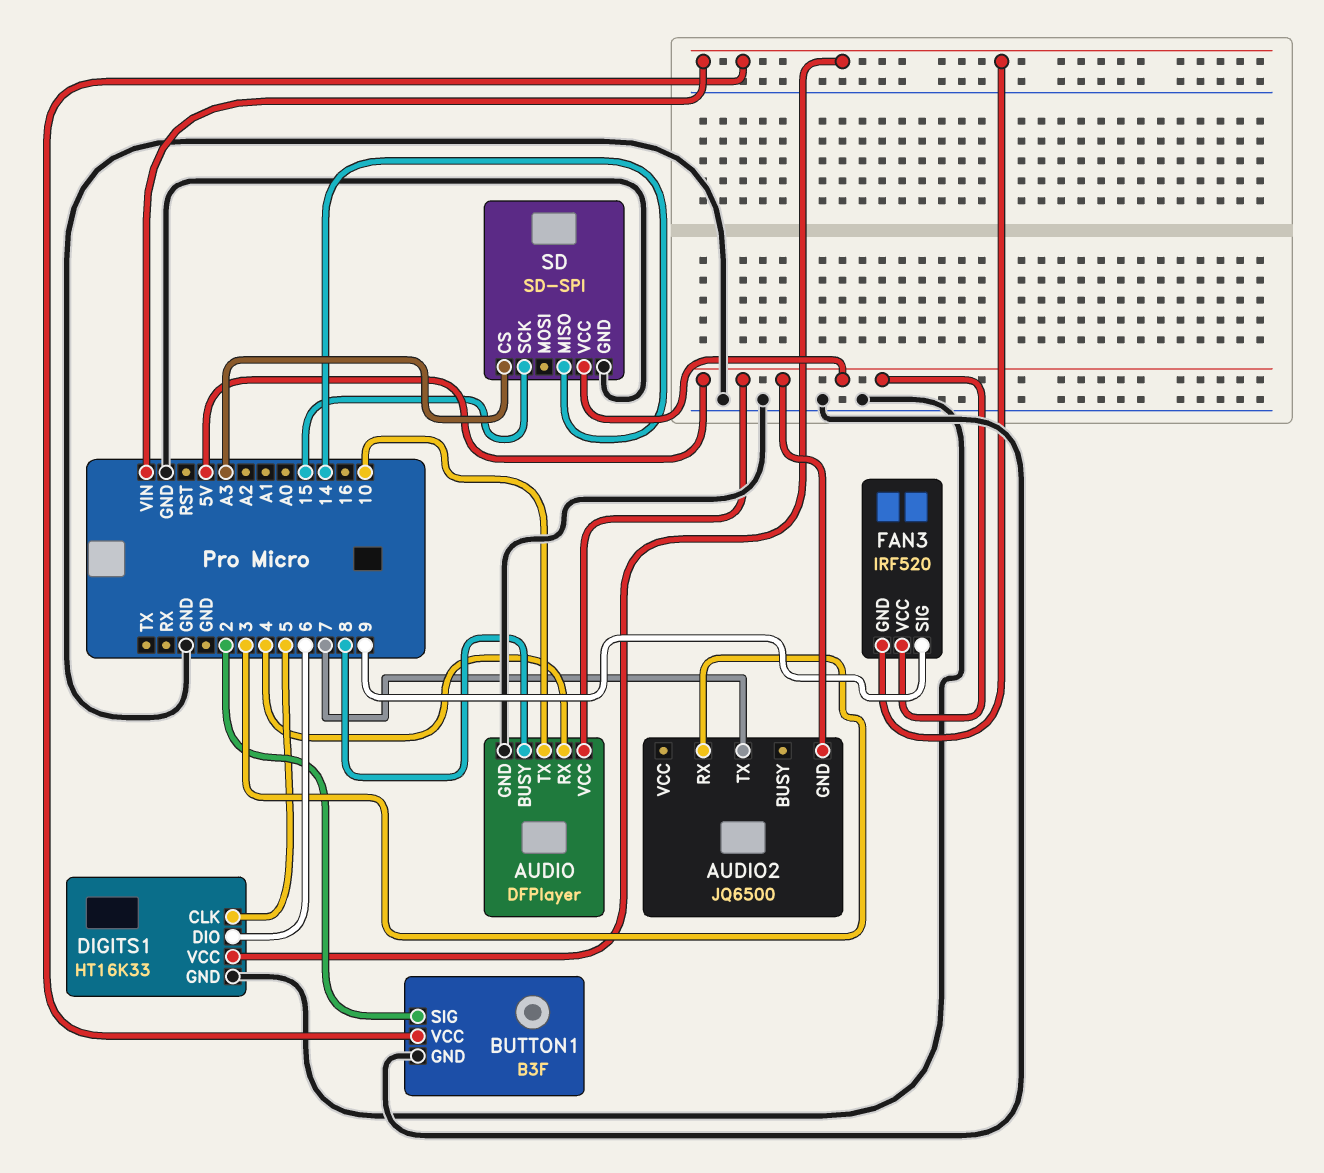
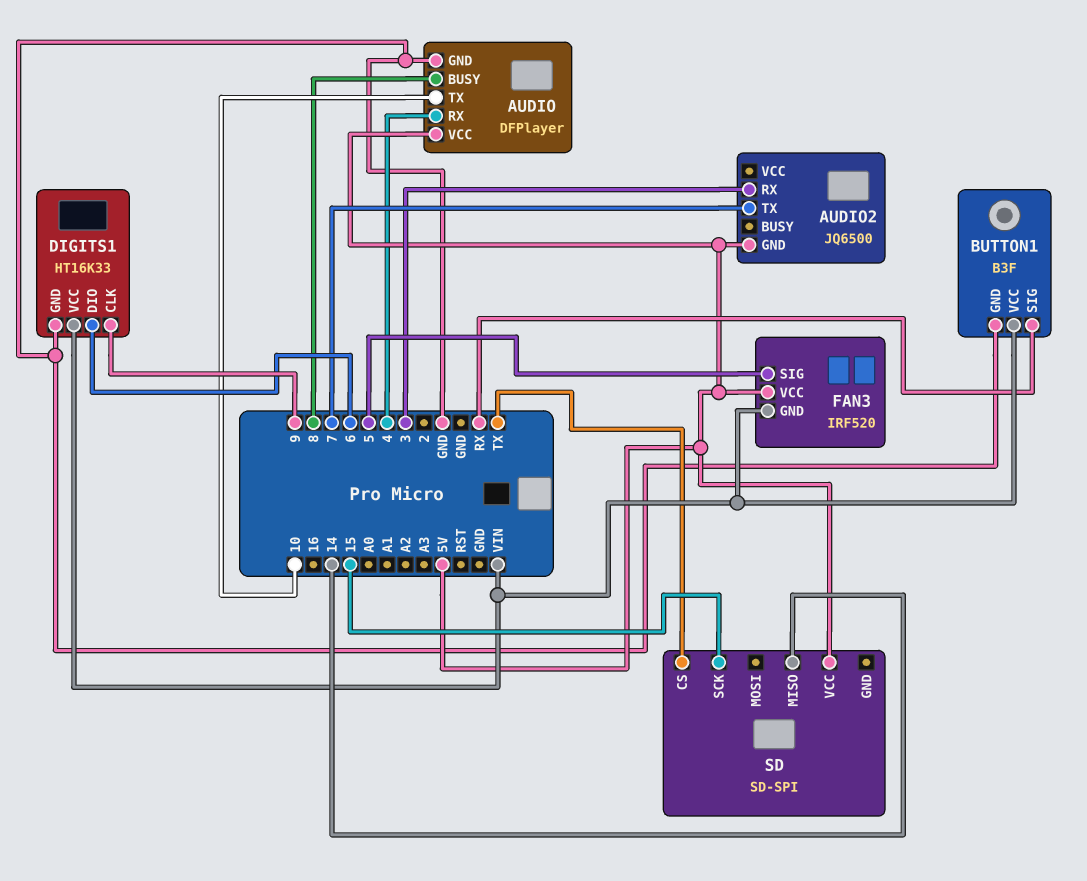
BUTTON1 pin SIG: 2 -> RX
DIGITS1 pin CLK: 5 -> 9
FAN3 pin SIG: 9 -> 5
SD pin CS: A3 -> TX
SD pin GND: GND -> none

